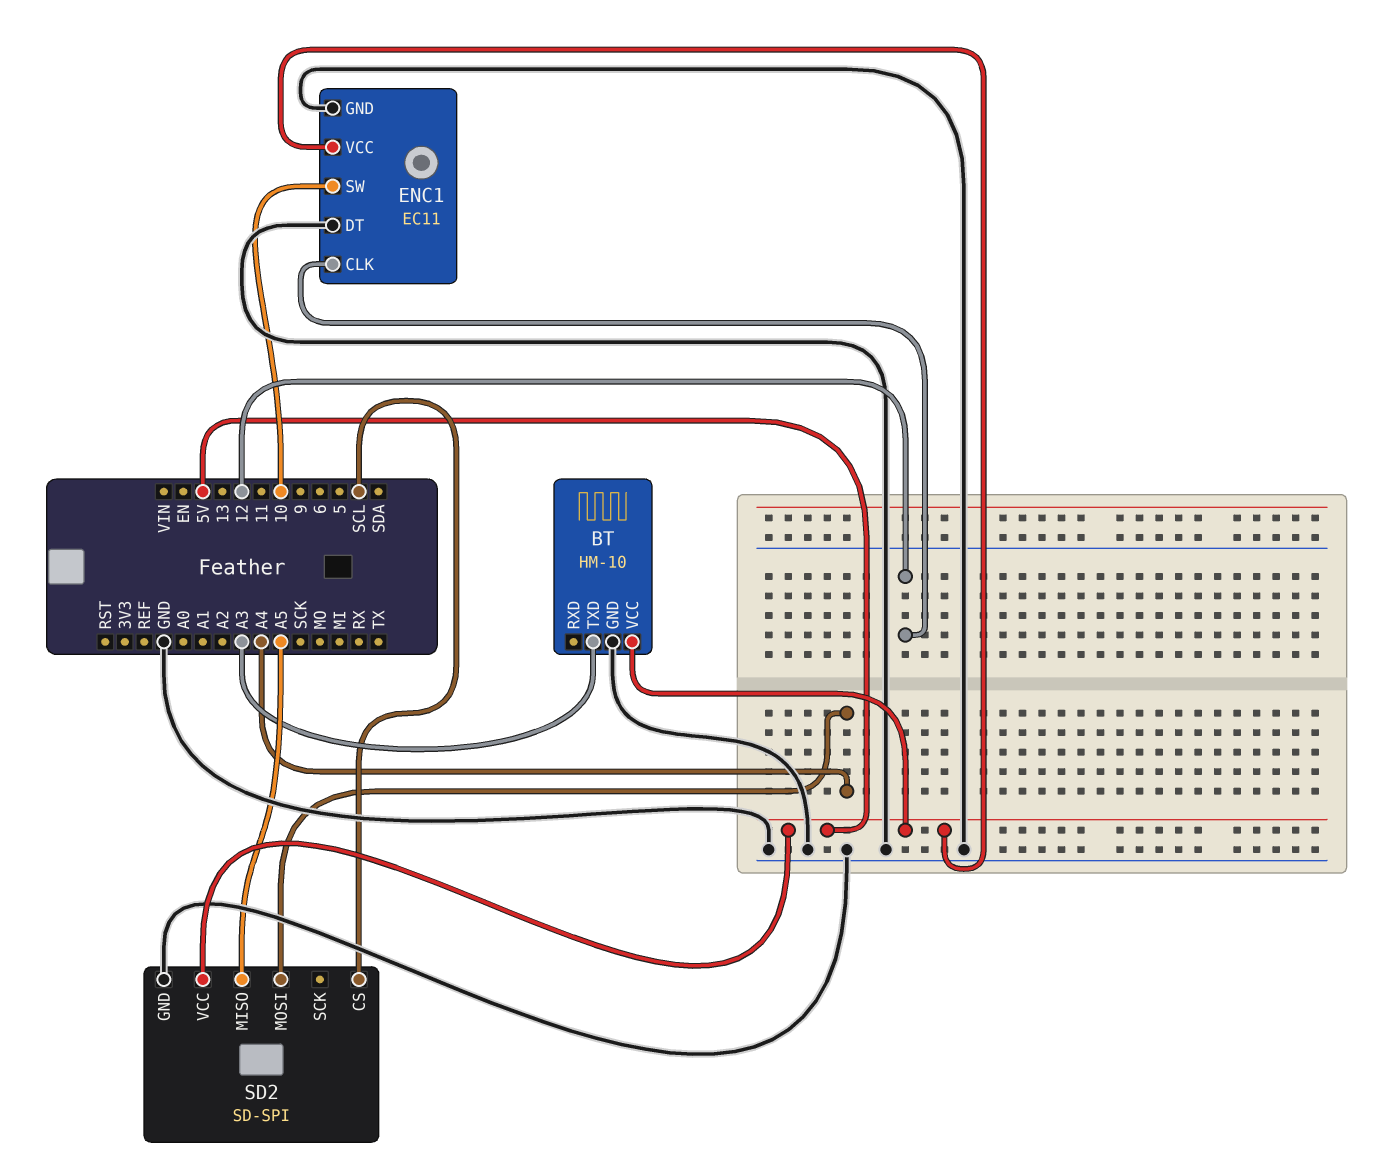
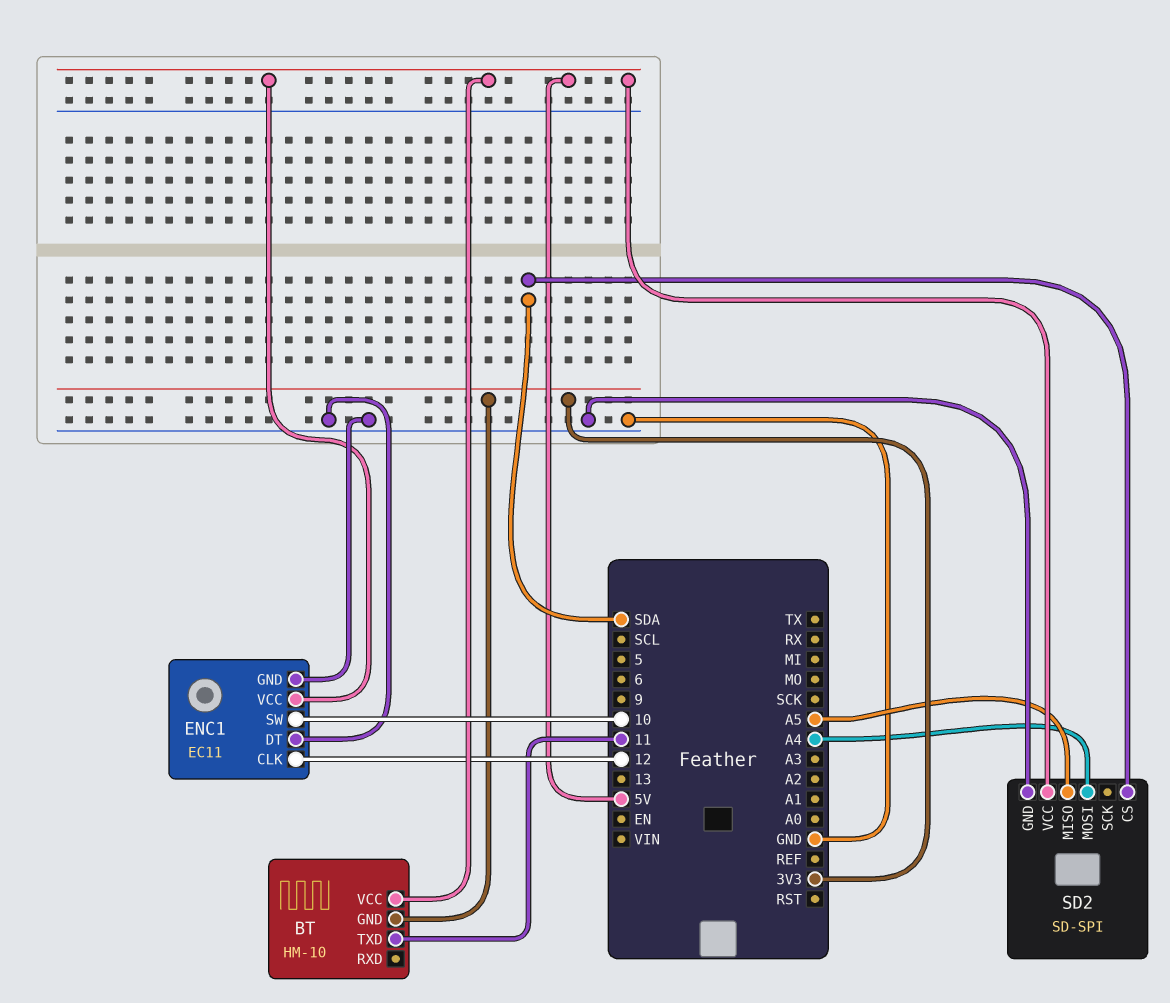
BT pin GND: GND -> 3V3
BT pin TXD: A3 -> 11
SD2 pin CS: SCL -> SDA

